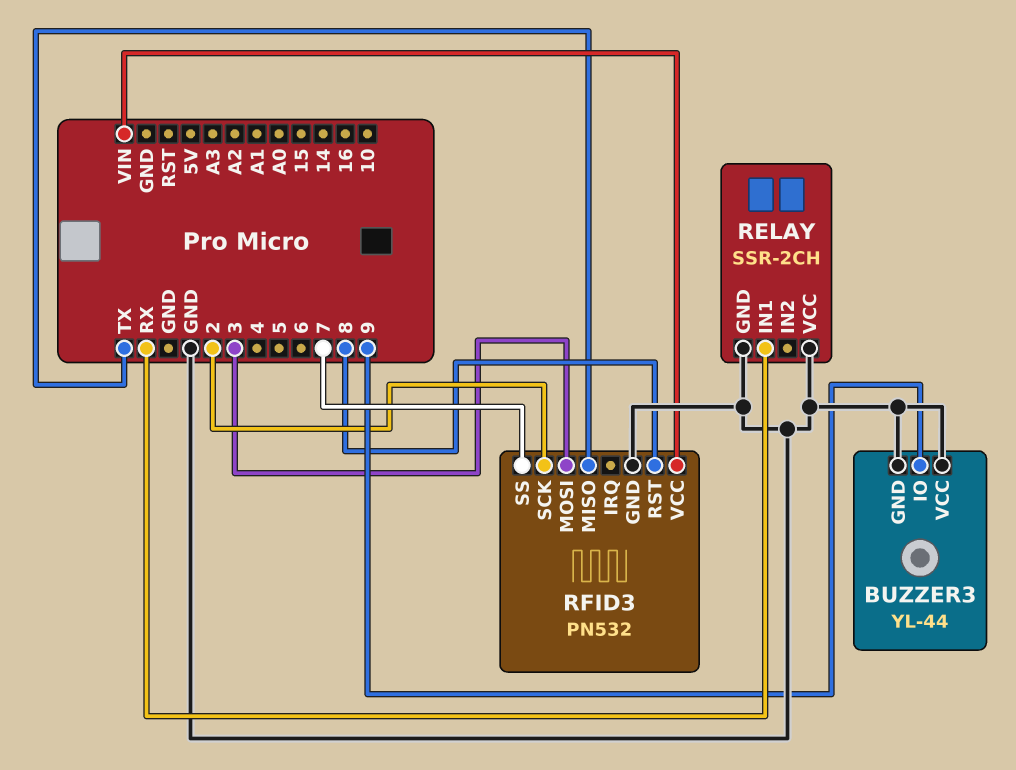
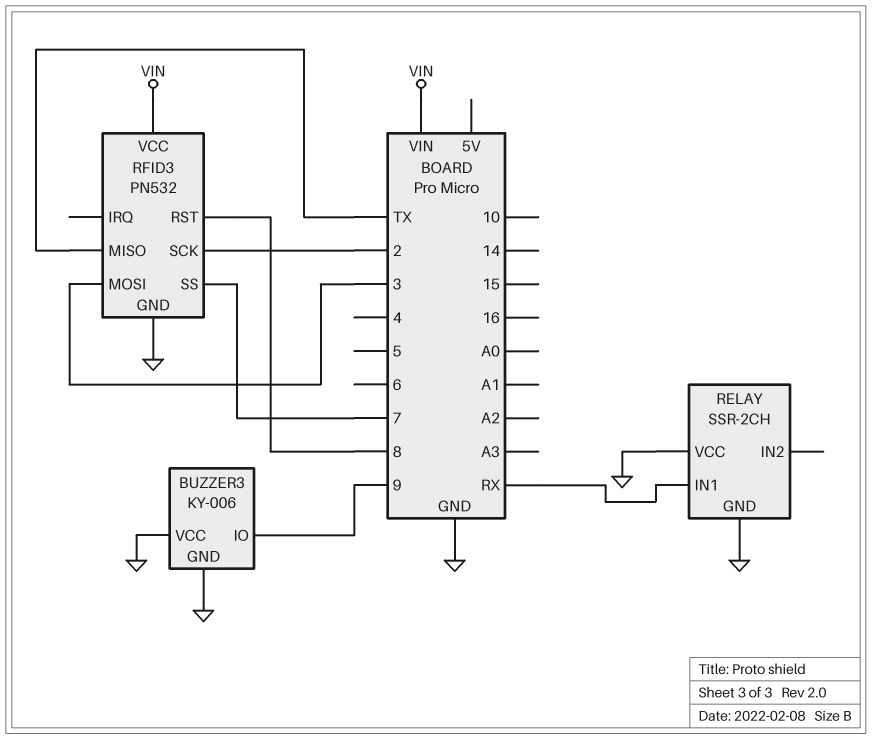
BUZZER3: YL-44 -> KY-006

